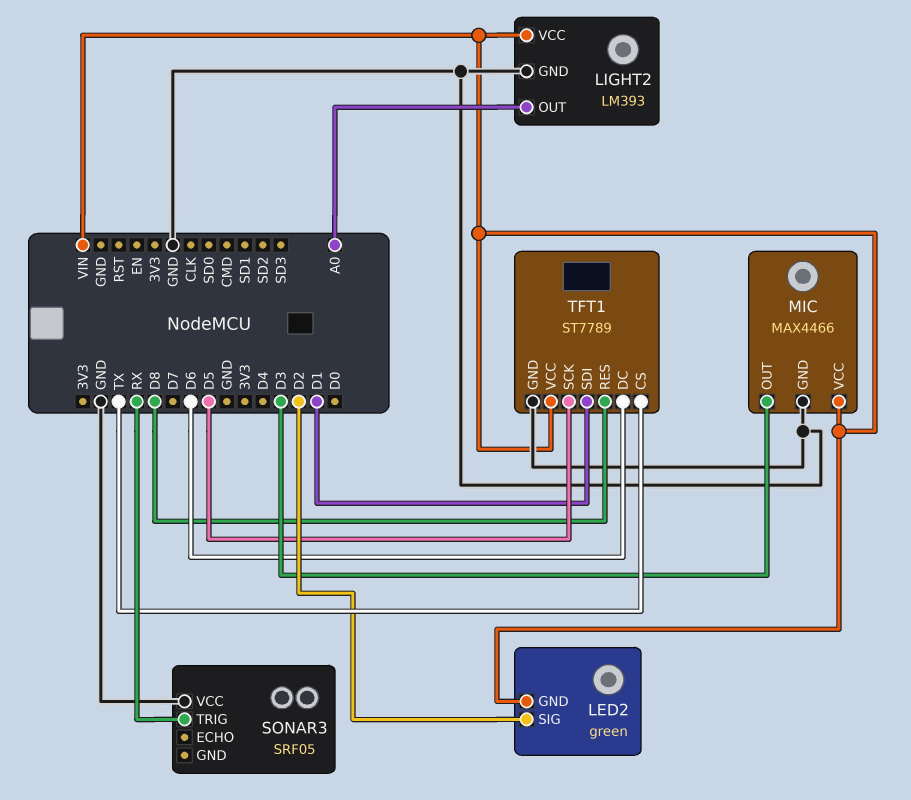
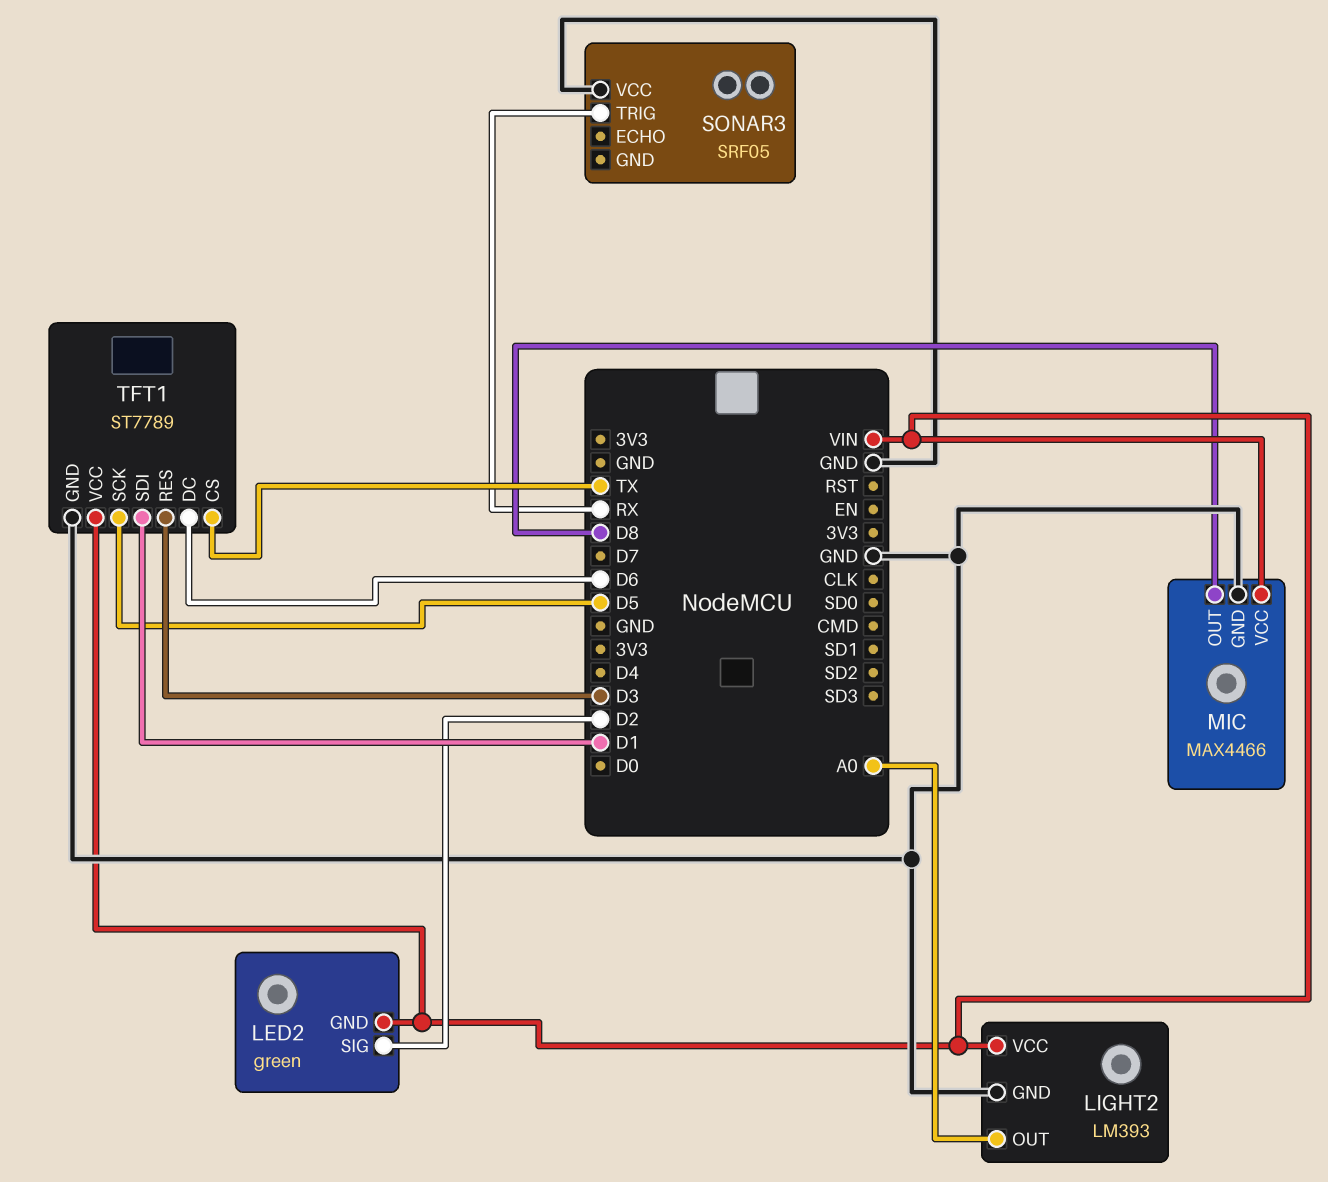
MIC pin OUT: D3 -> D8
TFT1 pin RES: D8 -> D3

